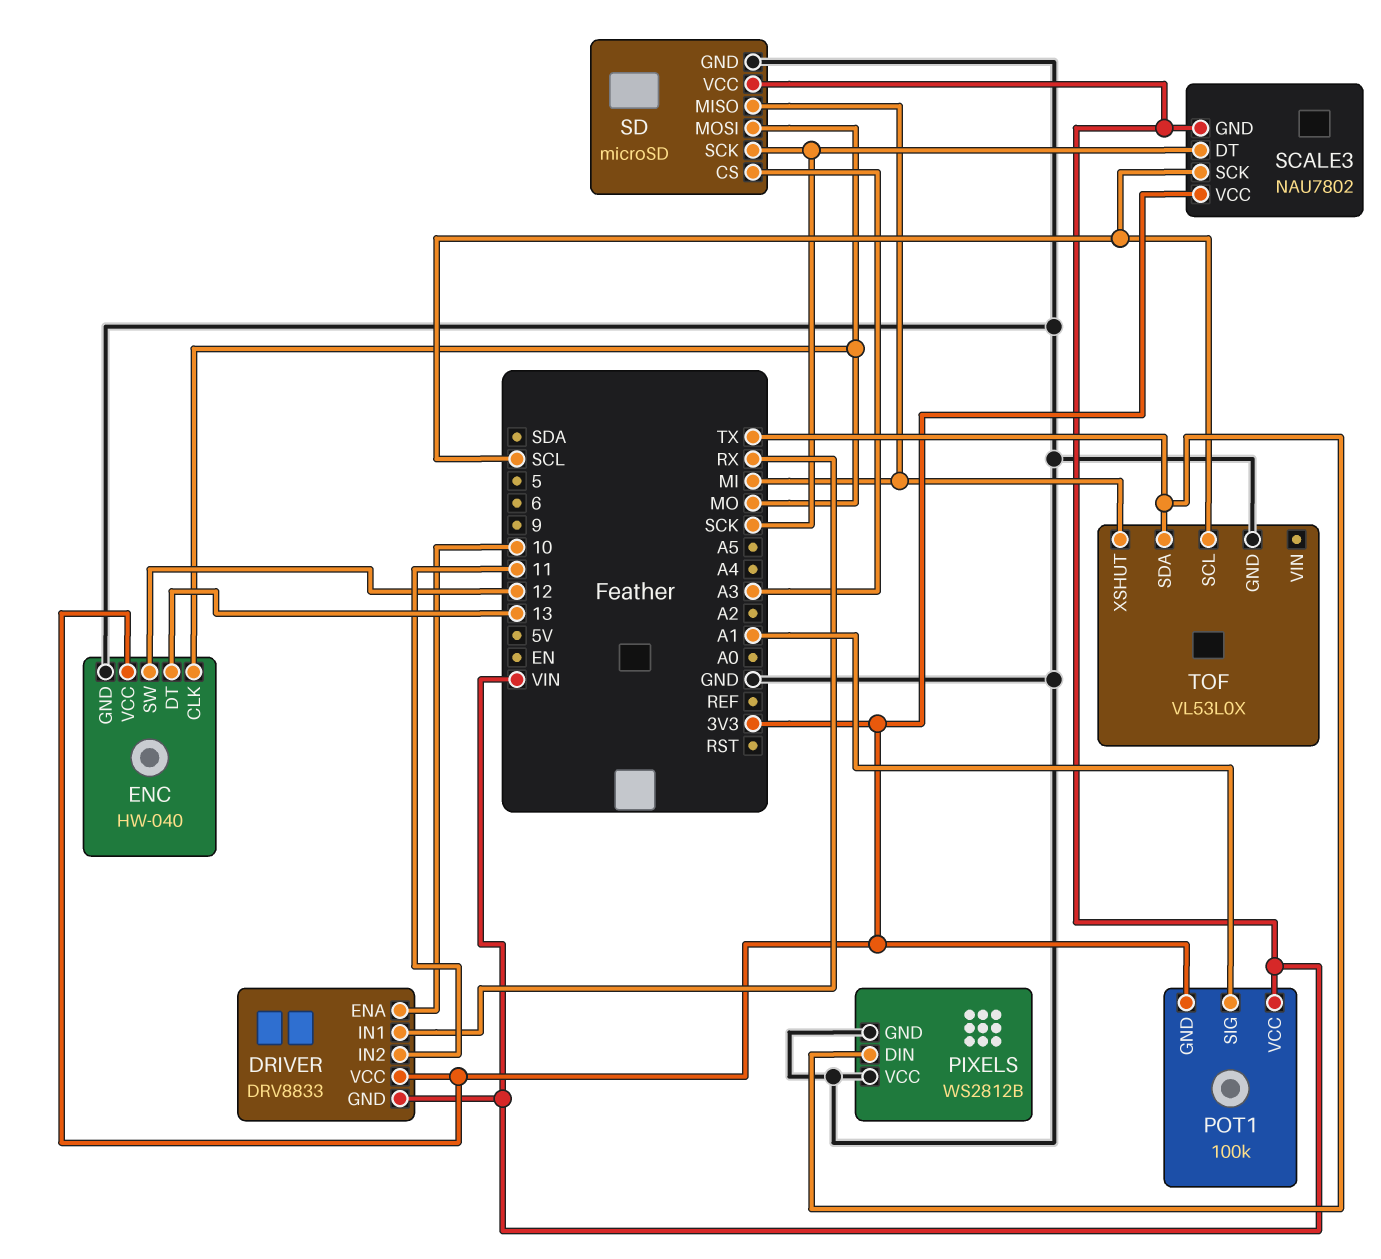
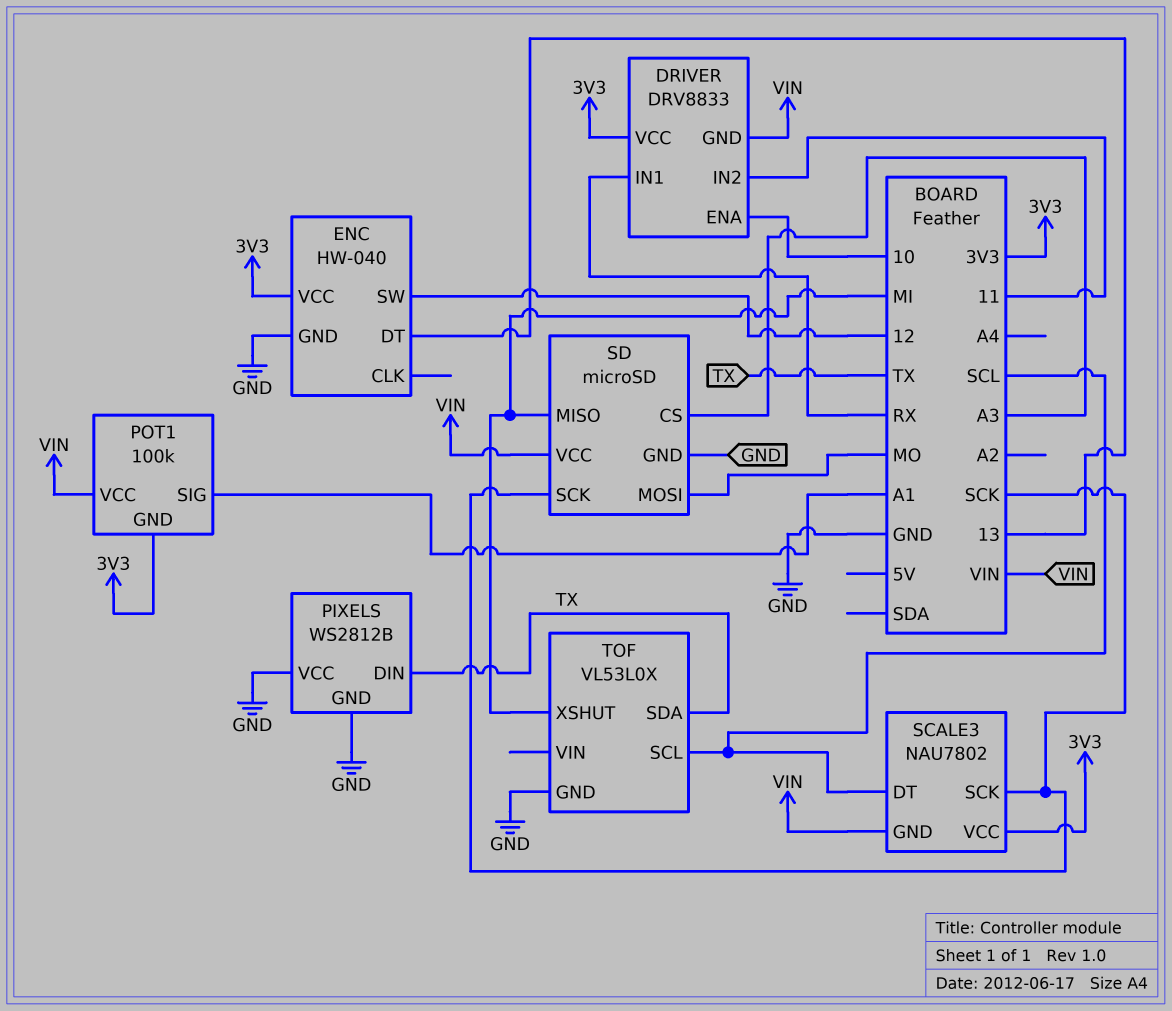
ENC pin CLK: MO -> none
SCALE3 pin DT: SCK -> SCL
SCALE3 pin SCK: SCL -> SCK

